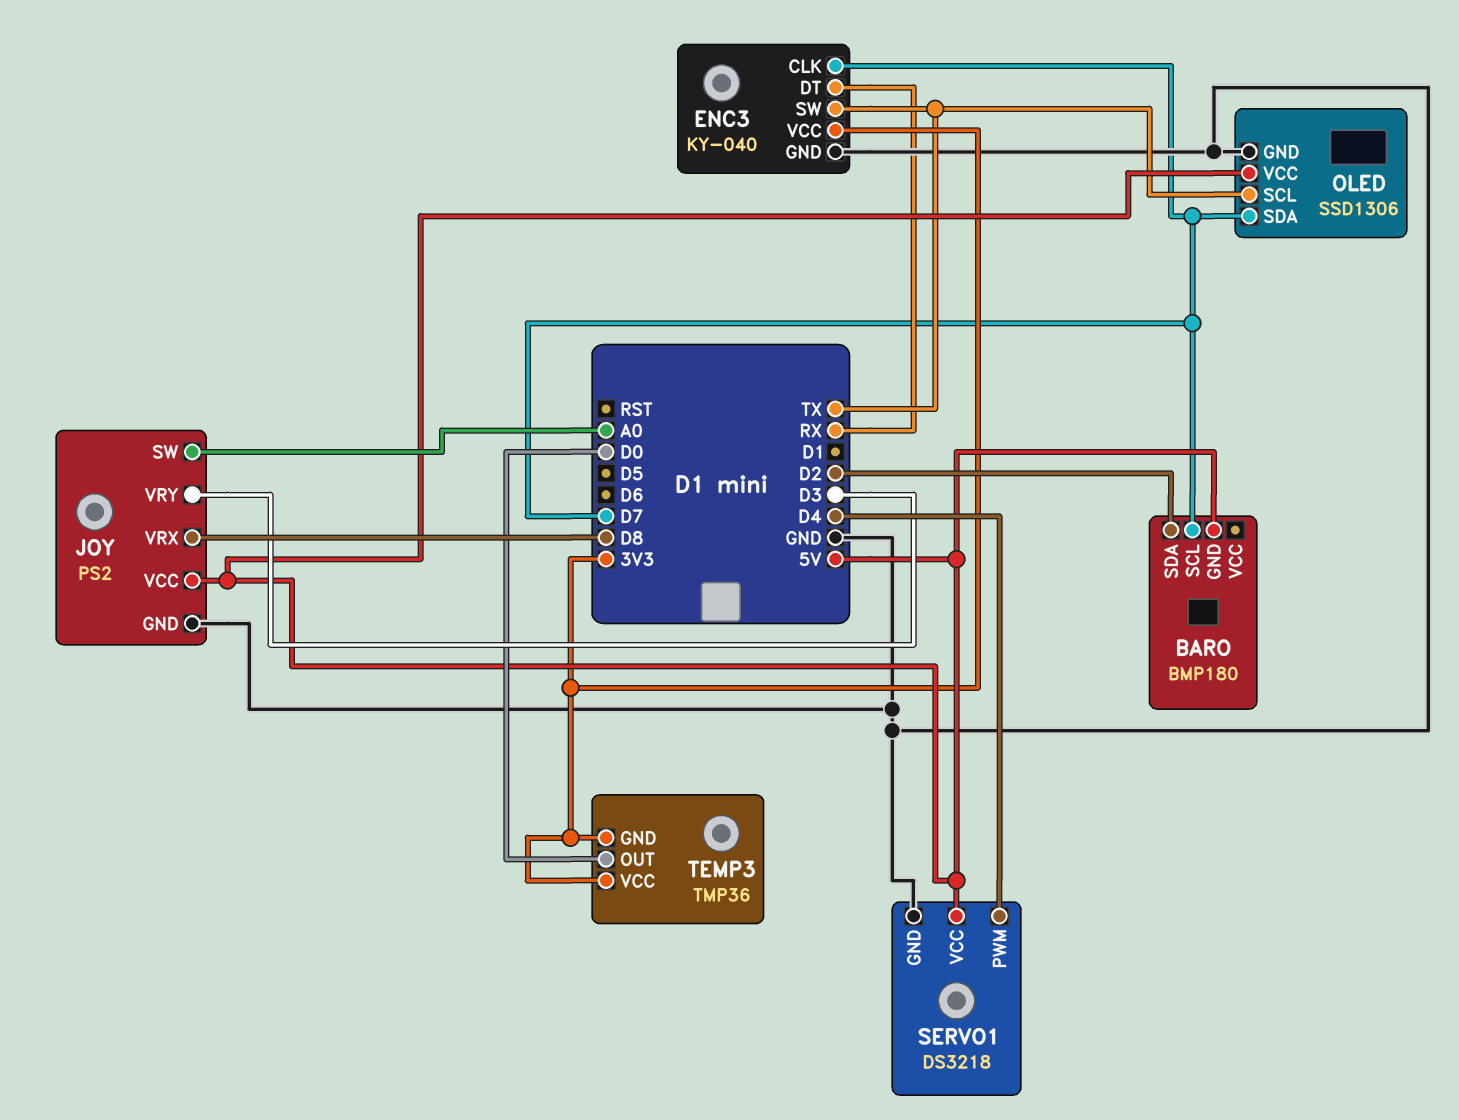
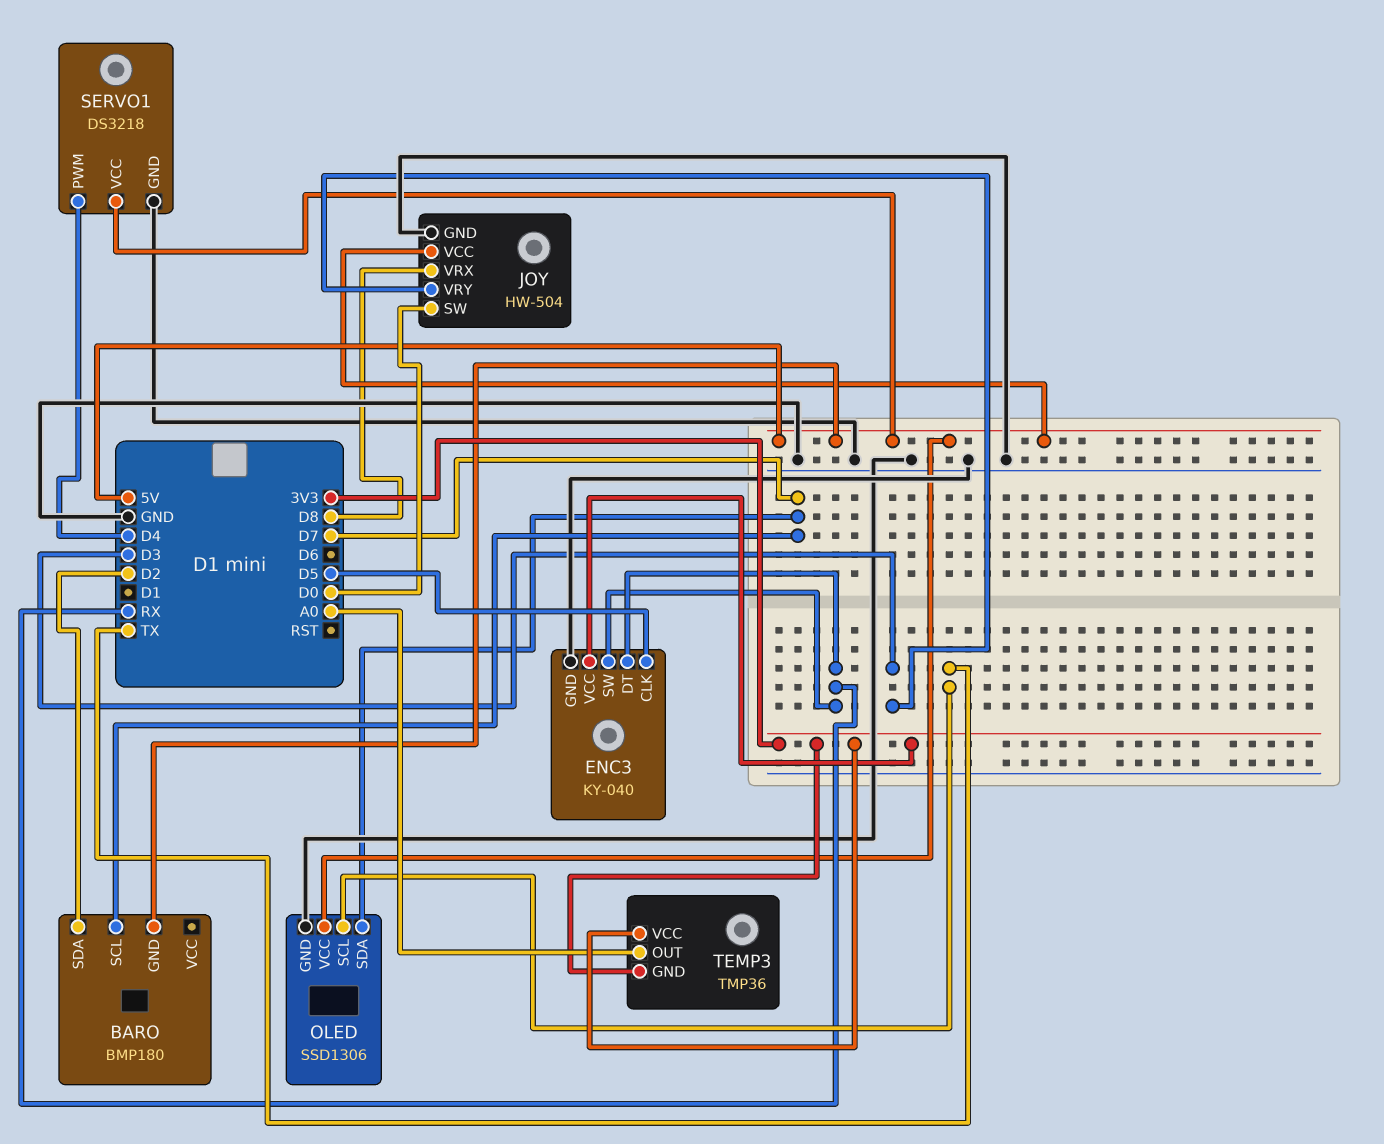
ENC3 pin CLK: D7 -> D5
ENC3 pin SW: TX -> RX
JOY: PS2 -> HW-504
JOY pin SW: A0 -> D0
TEMP3 pin OUT: D0 -> A0

